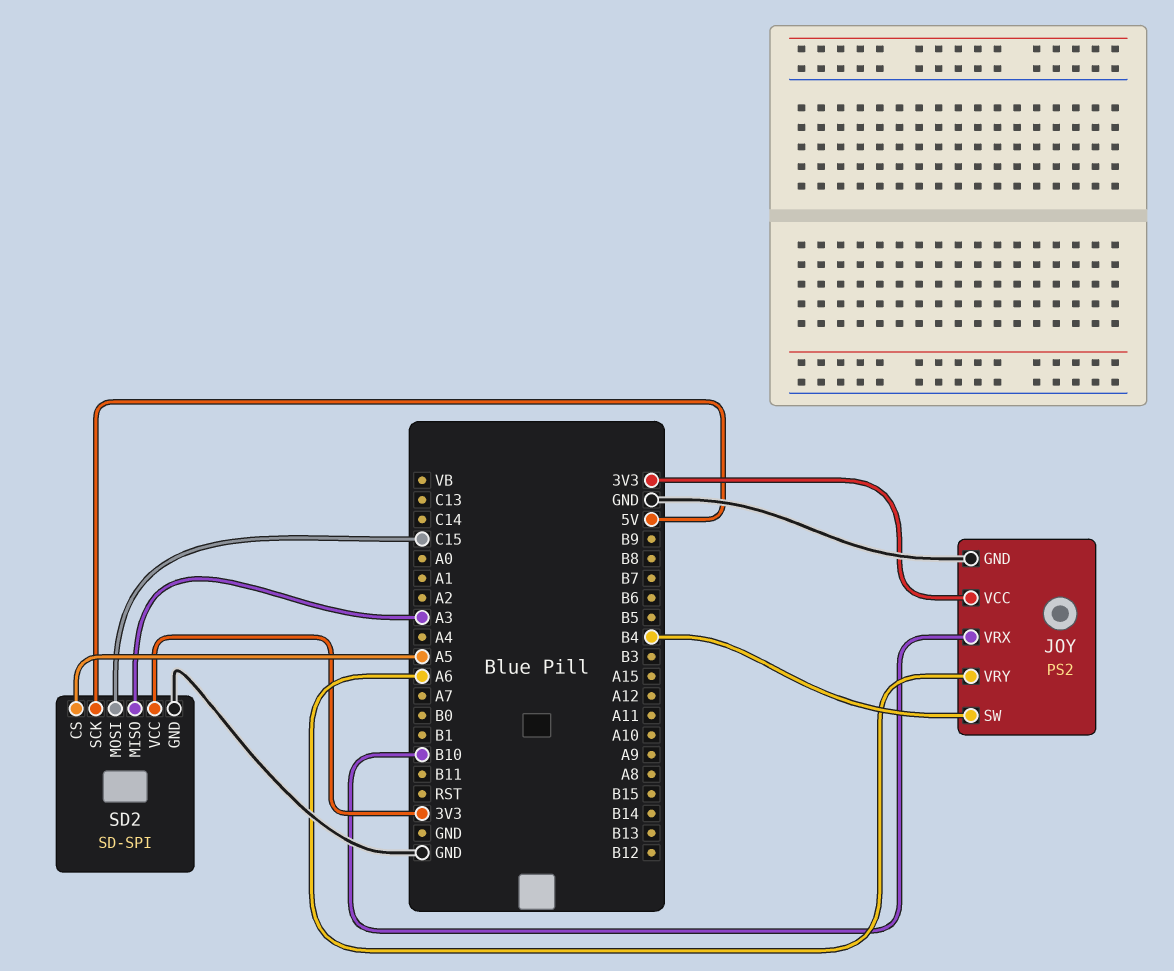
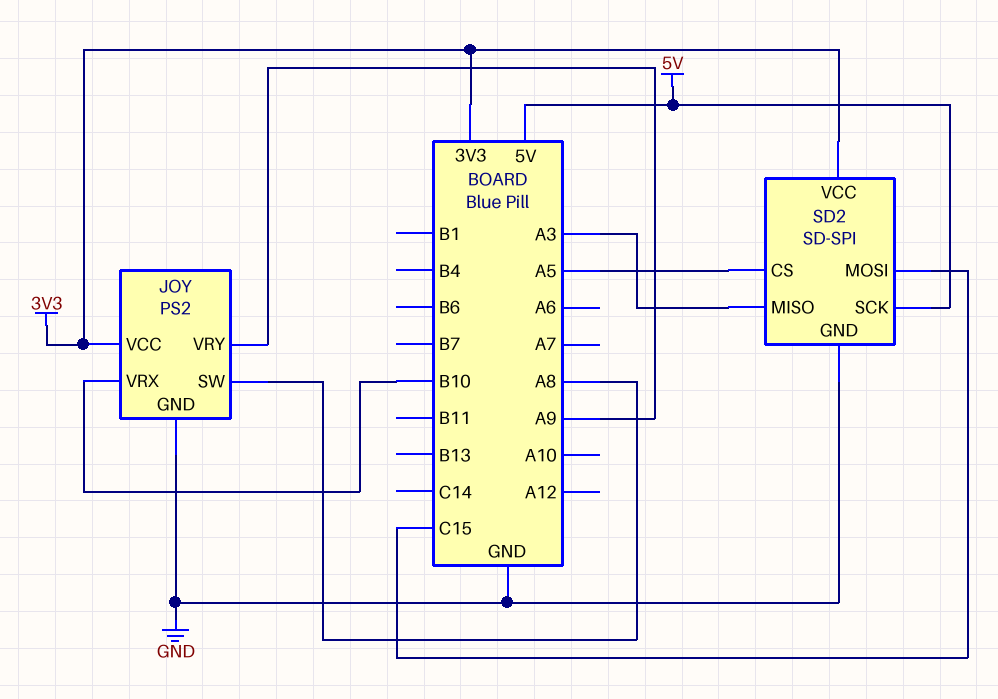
JOY pin SW: B4 -> A8
JOY pin VRY: A6 -> A9

